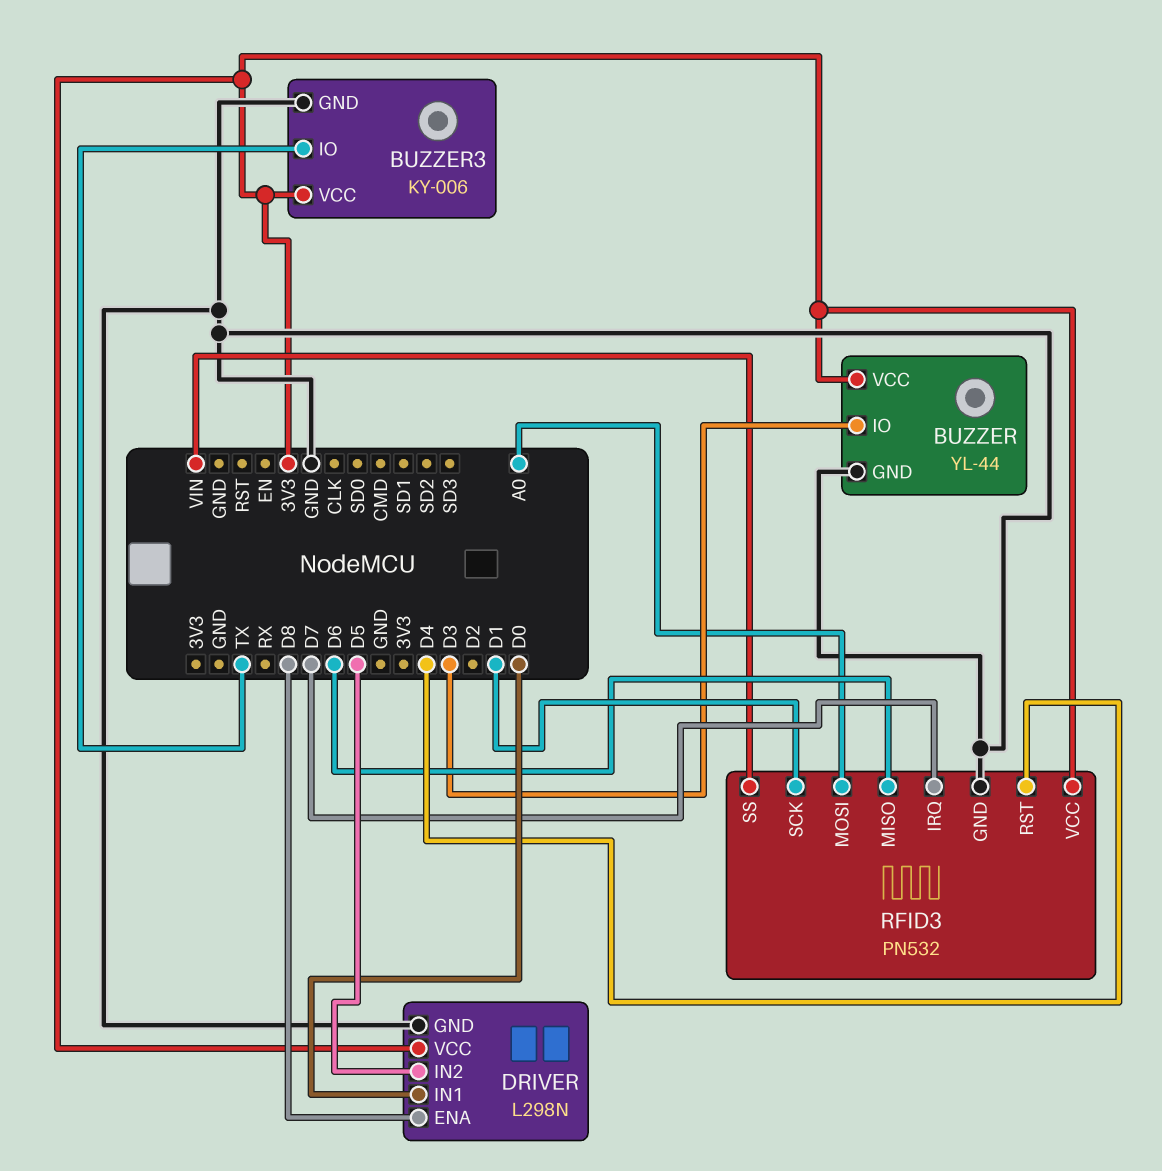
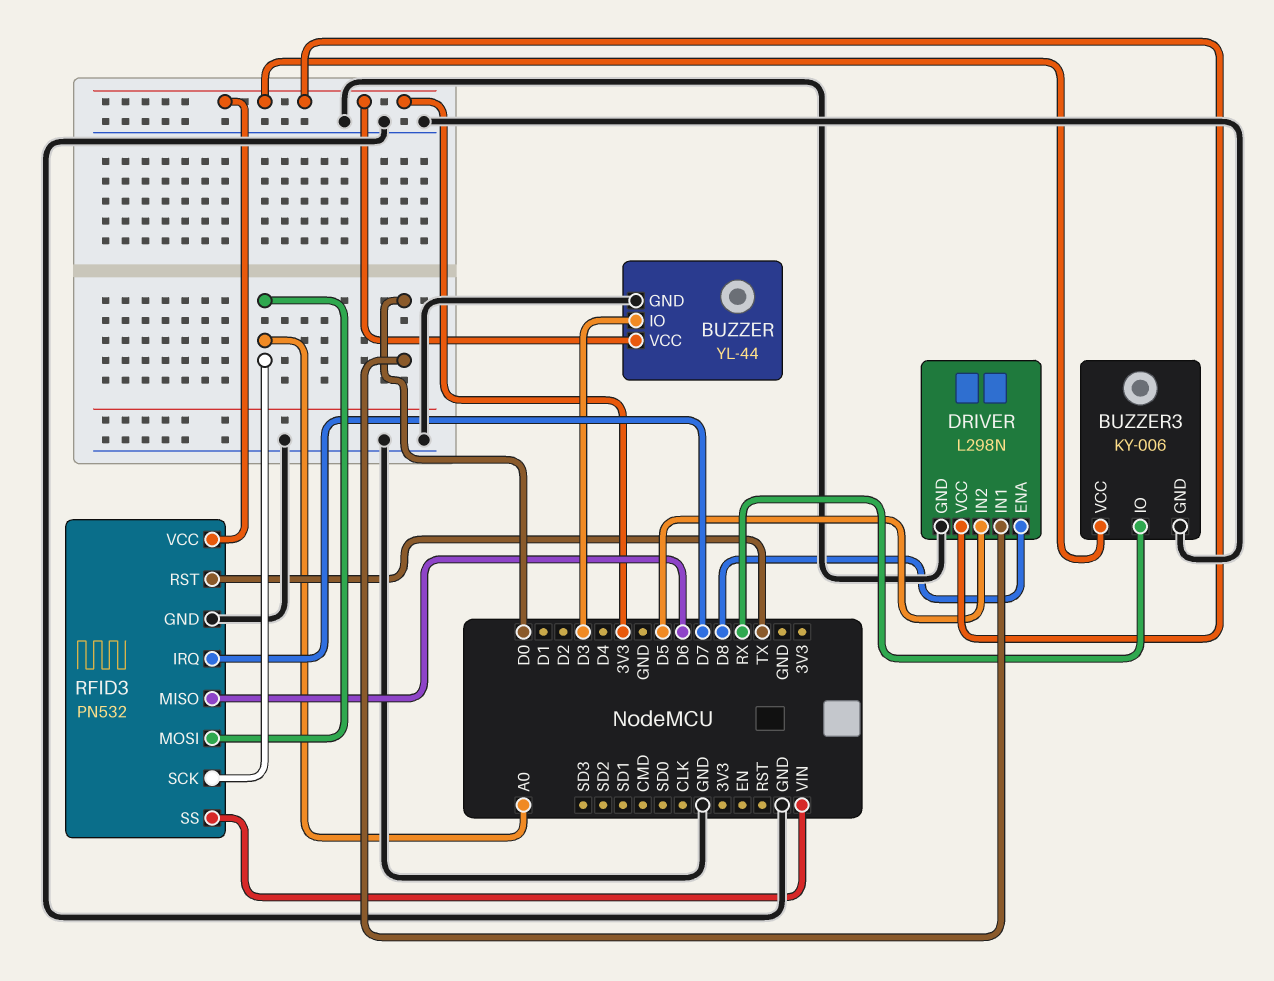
BUZZER3 pin IO: TX -> RX
RFID3 pin RST: D4 -> TX
RFID3 pin SCK: D1 -> A0

